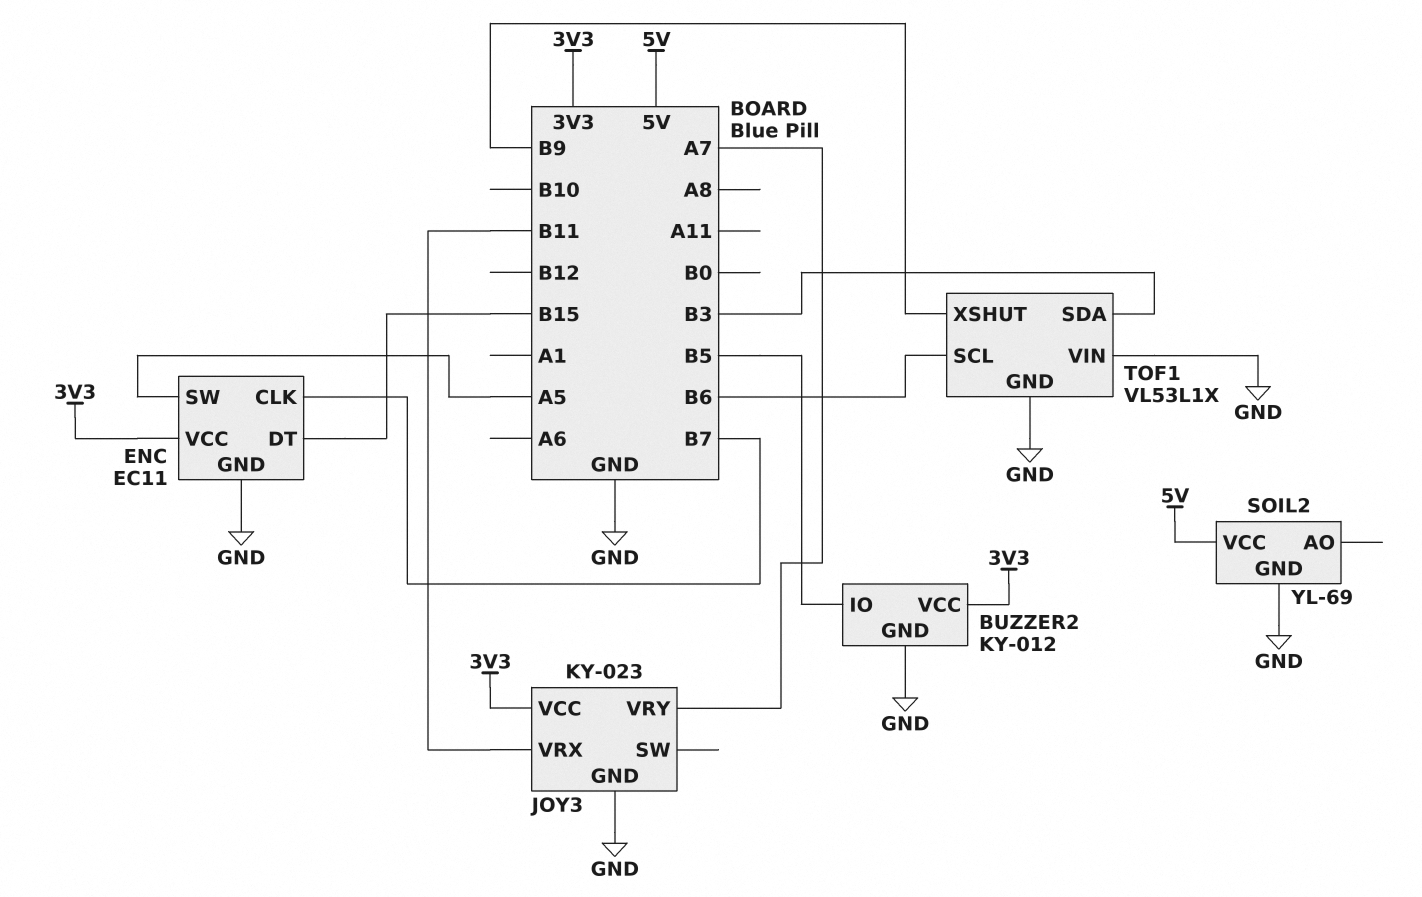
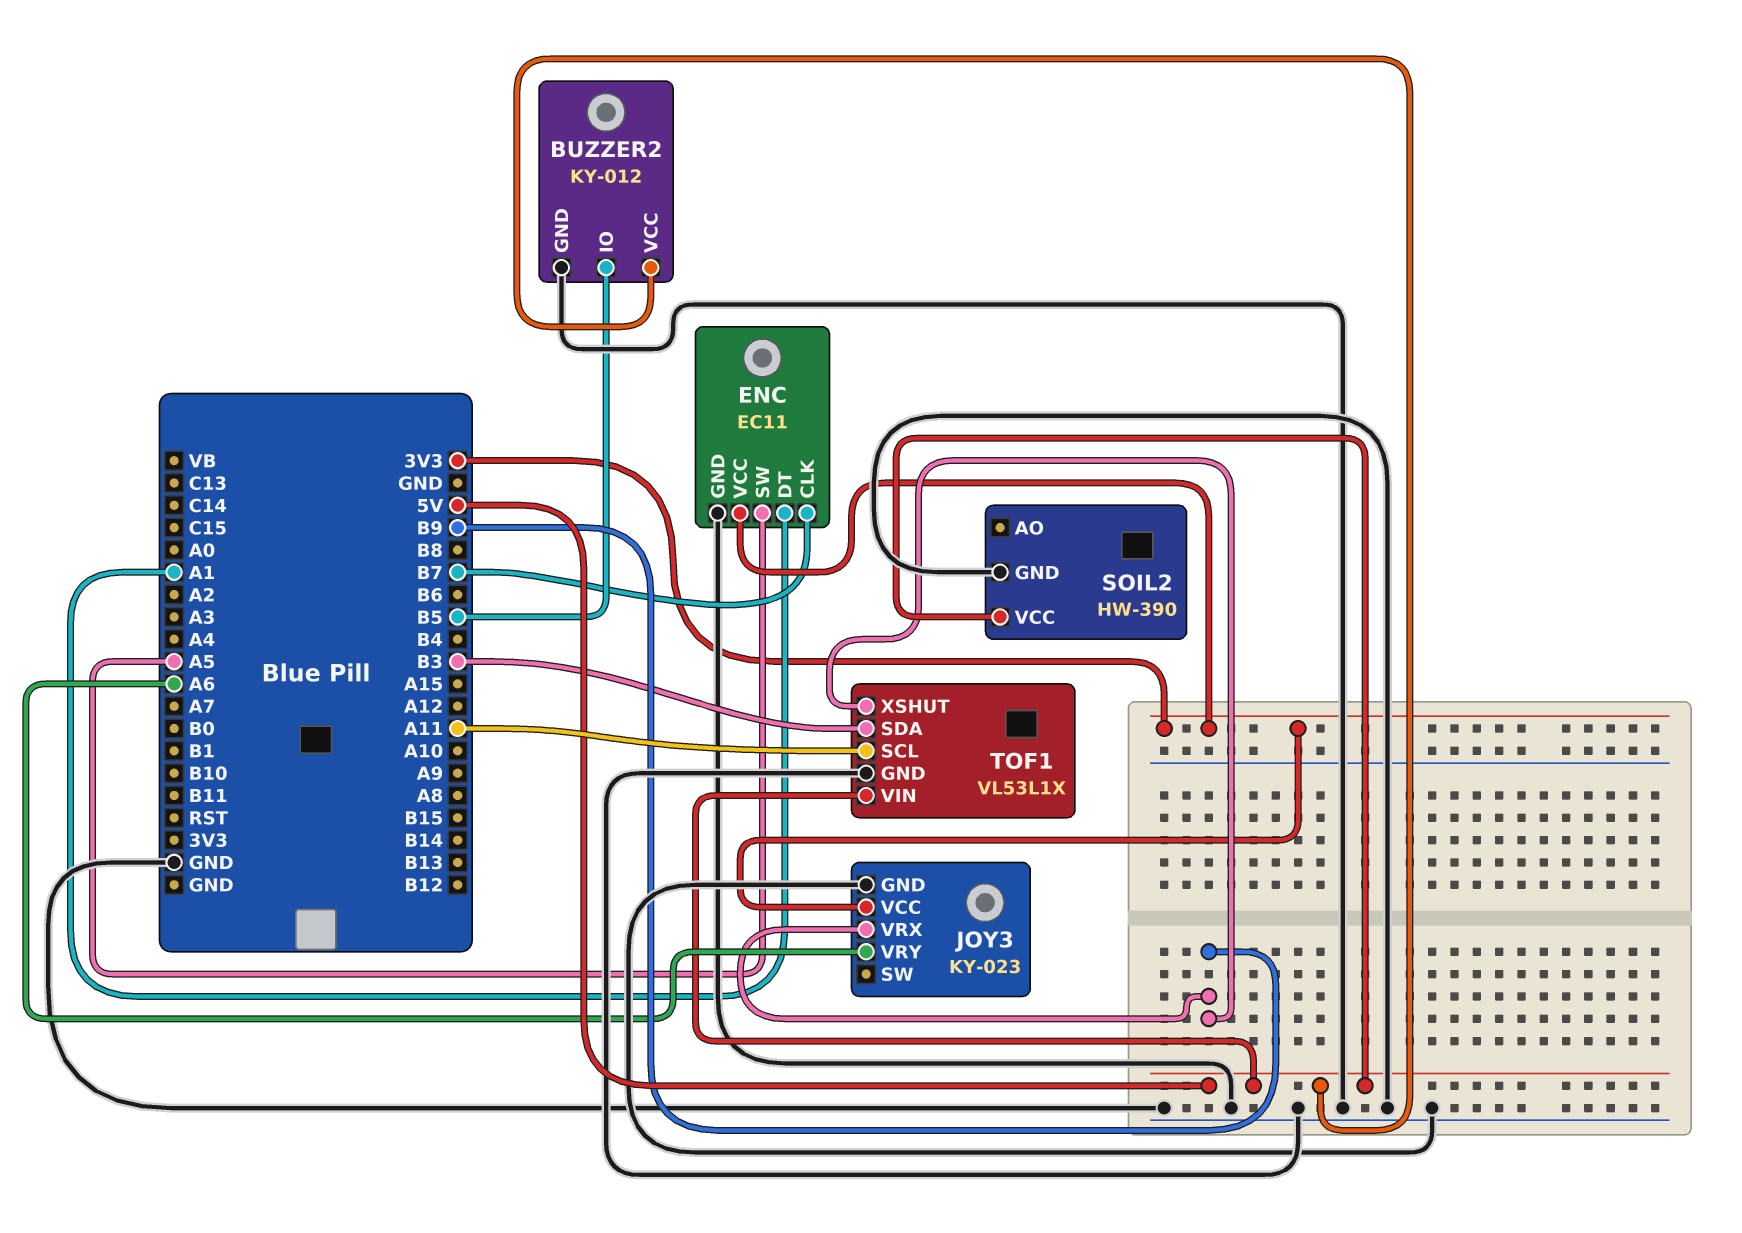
BUZZER2 pin VCC: 3V3 -> 5V
ENC pin DT: B15 -> A1
JOY3 pin VRX: B11 -> B9
JOY3 pin VRY: A7 -> A6
SOIL2: YL-69 -> HW-390
TOF1 pin SCL: B6 -> A11
TOF1 pin VIN: GND -> 5V

